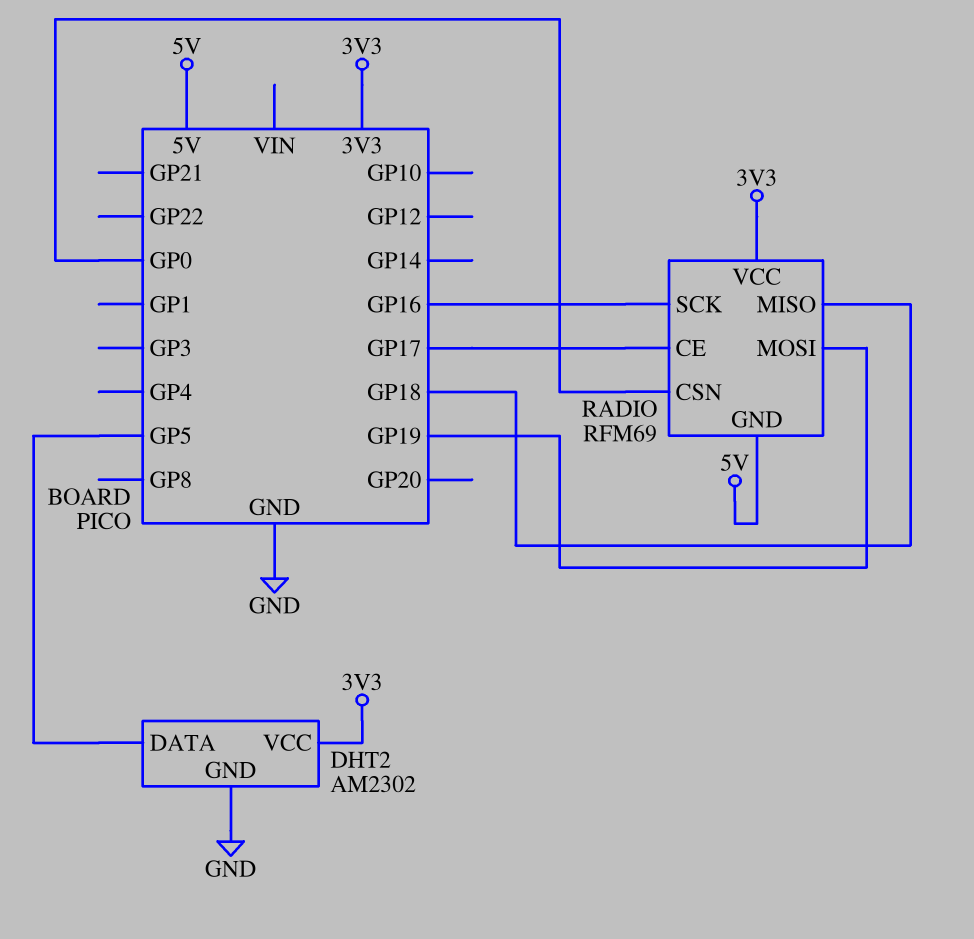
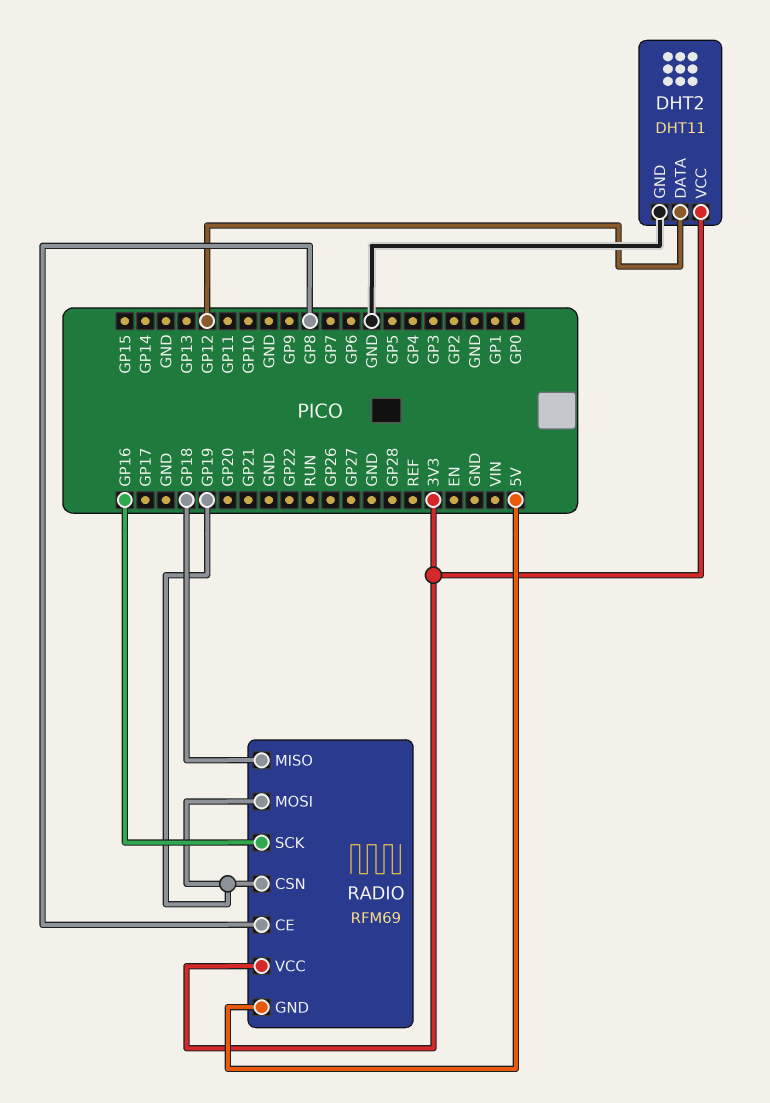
DHT2: AM2302 -> DHT11
DHT2 pin DATA: GP5 -> GP12
RADIO pin CE: GP17 -> GP8
RADIO pin CSN: GP0 -> GP19

